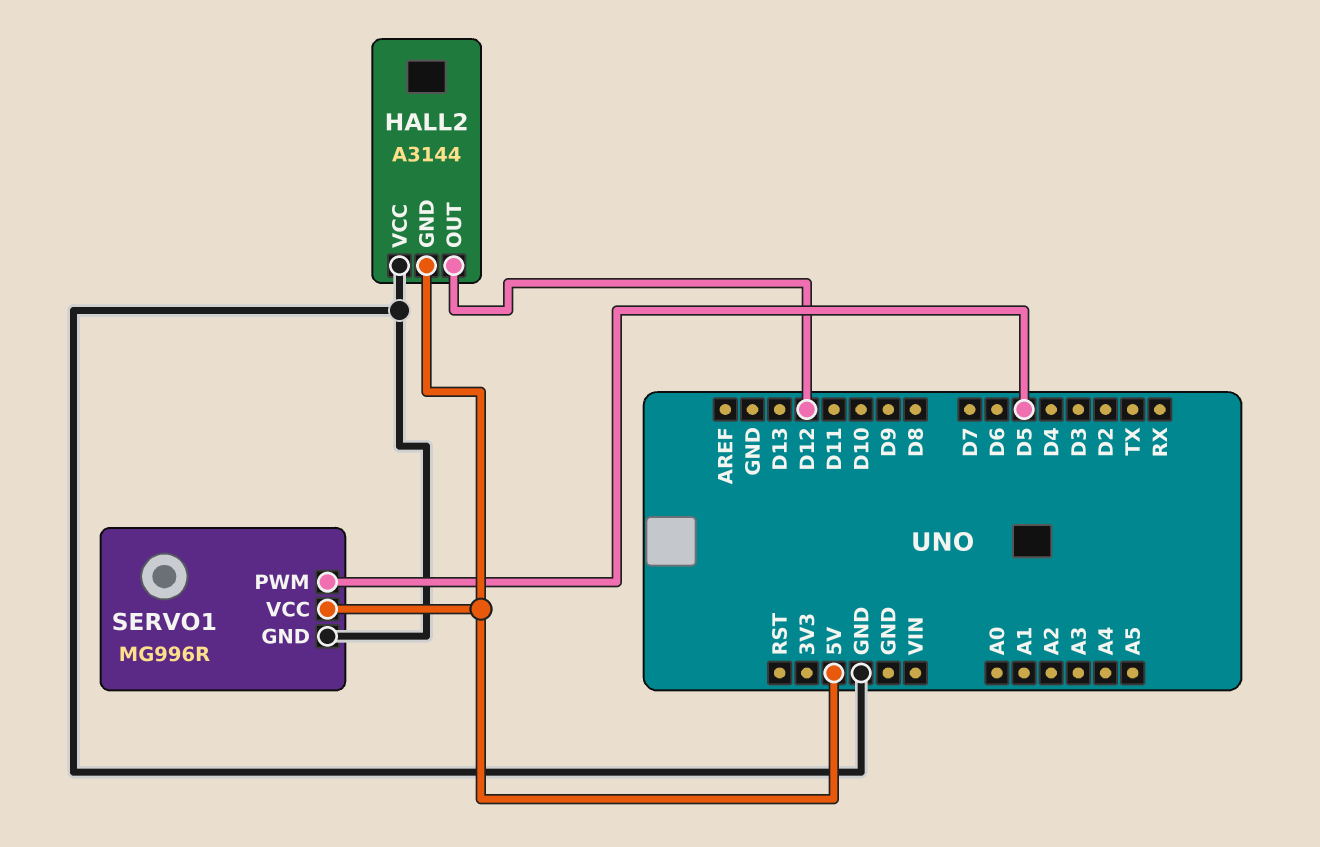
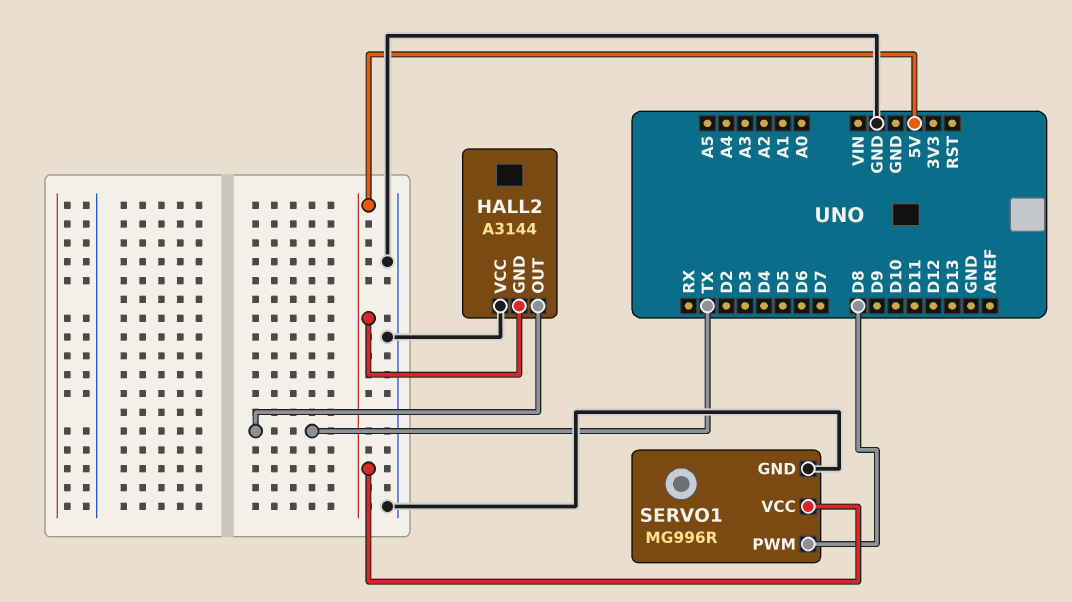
HALL2 pin OUT: D12 -> TX
SERVO1 pin PWM: D5 -> D8

